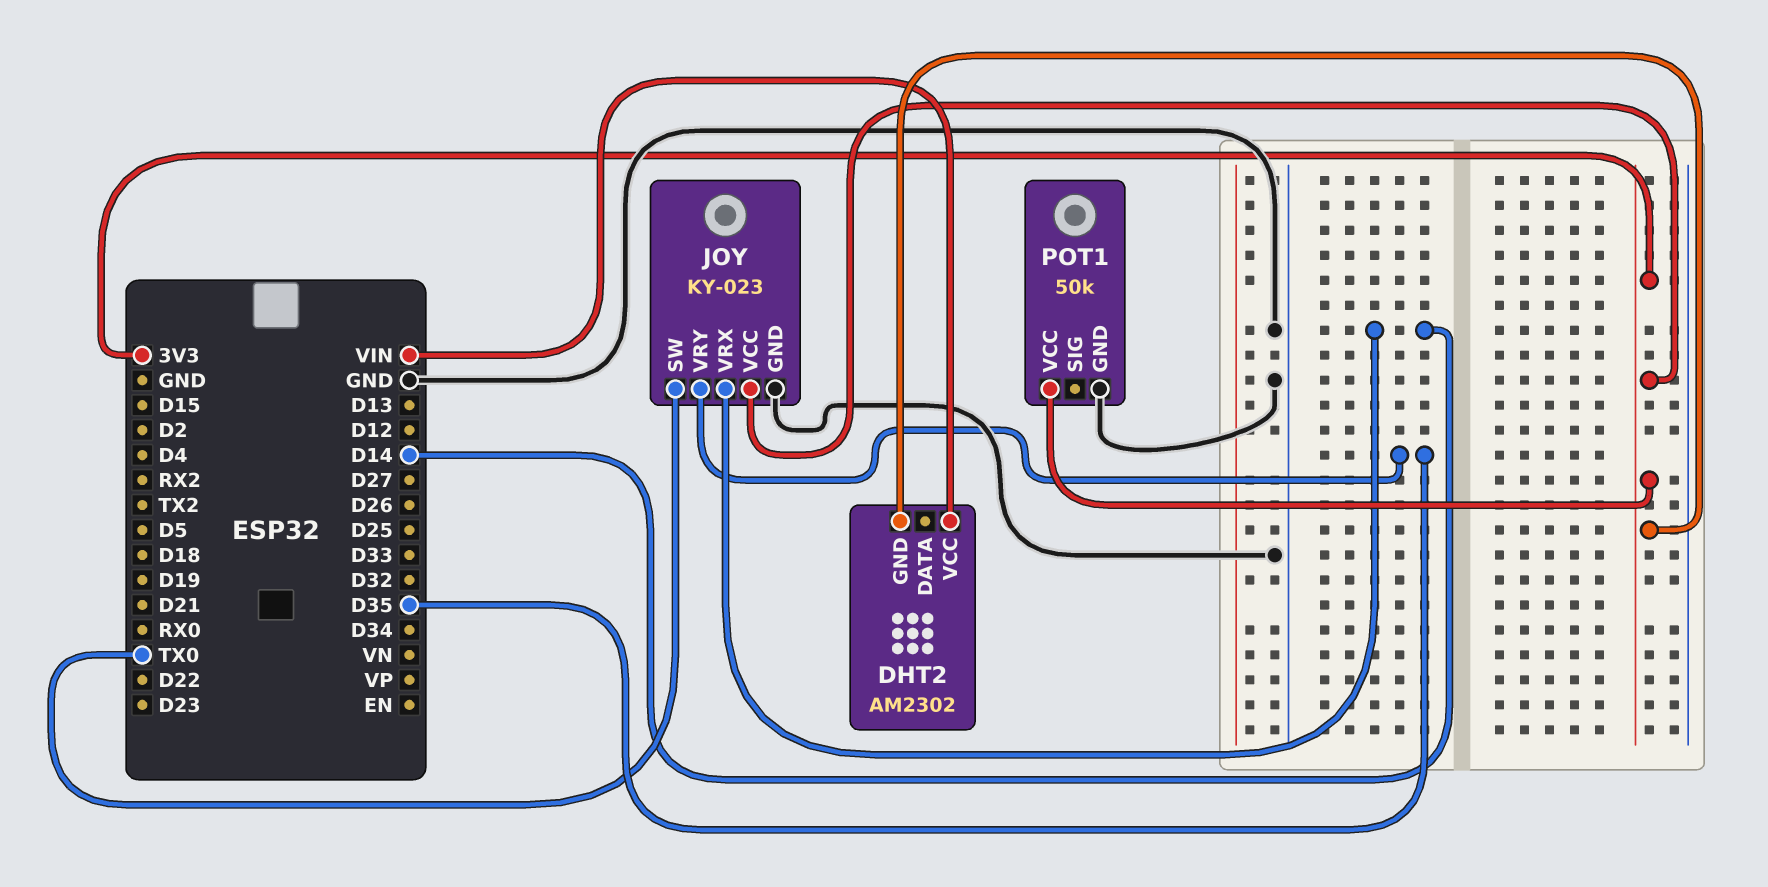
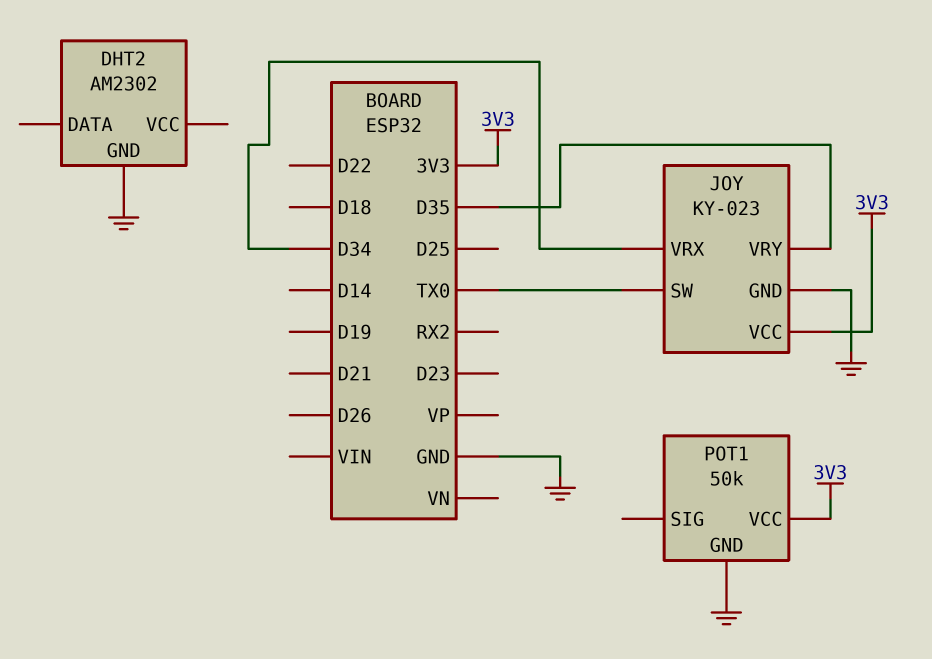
DHT2 pin GND: 3V3 -> GND
DHT2 pin VCC: VIN -> none
JOY pin VRX: D14 -> D34

